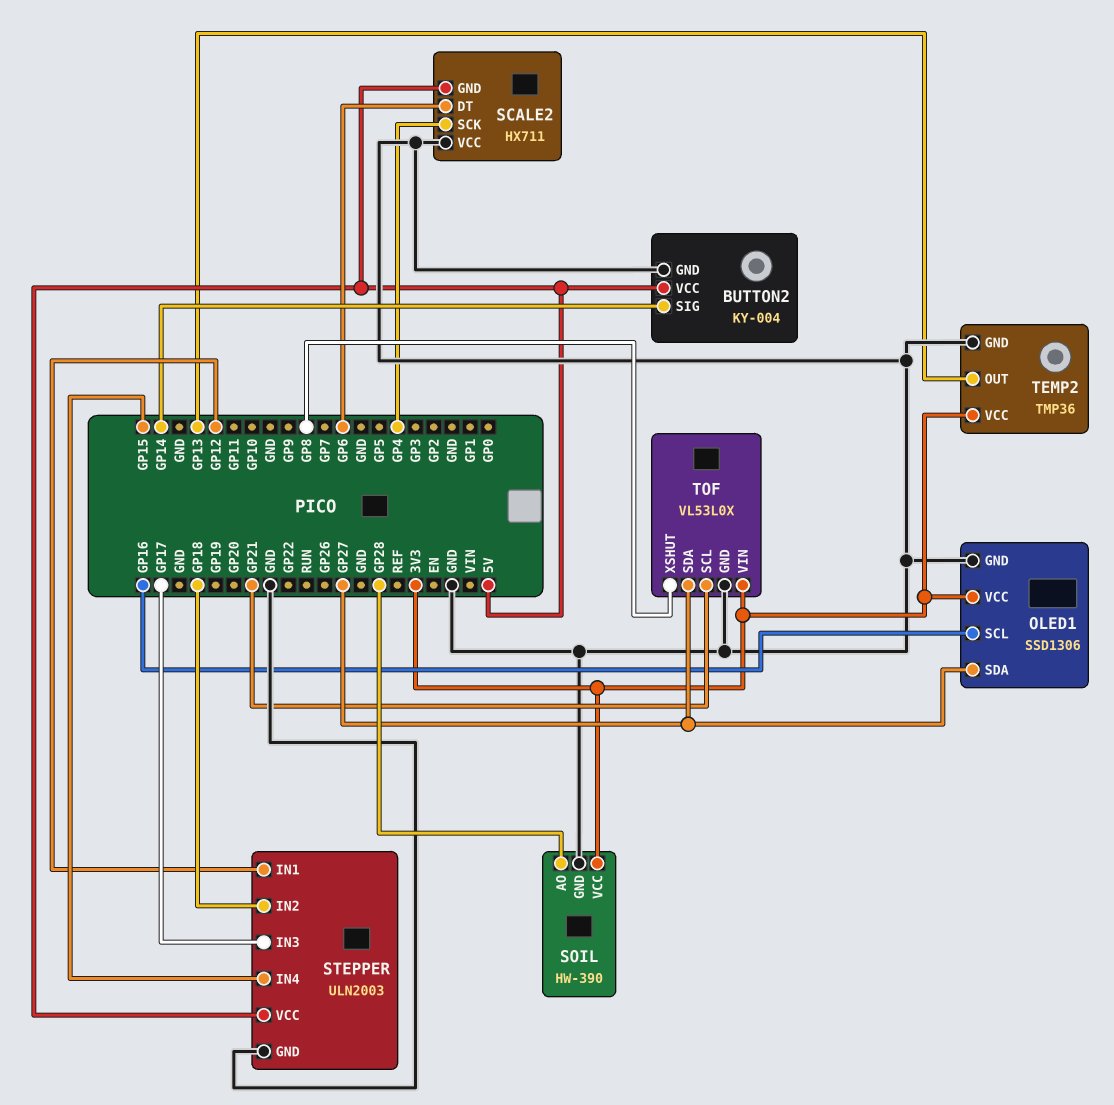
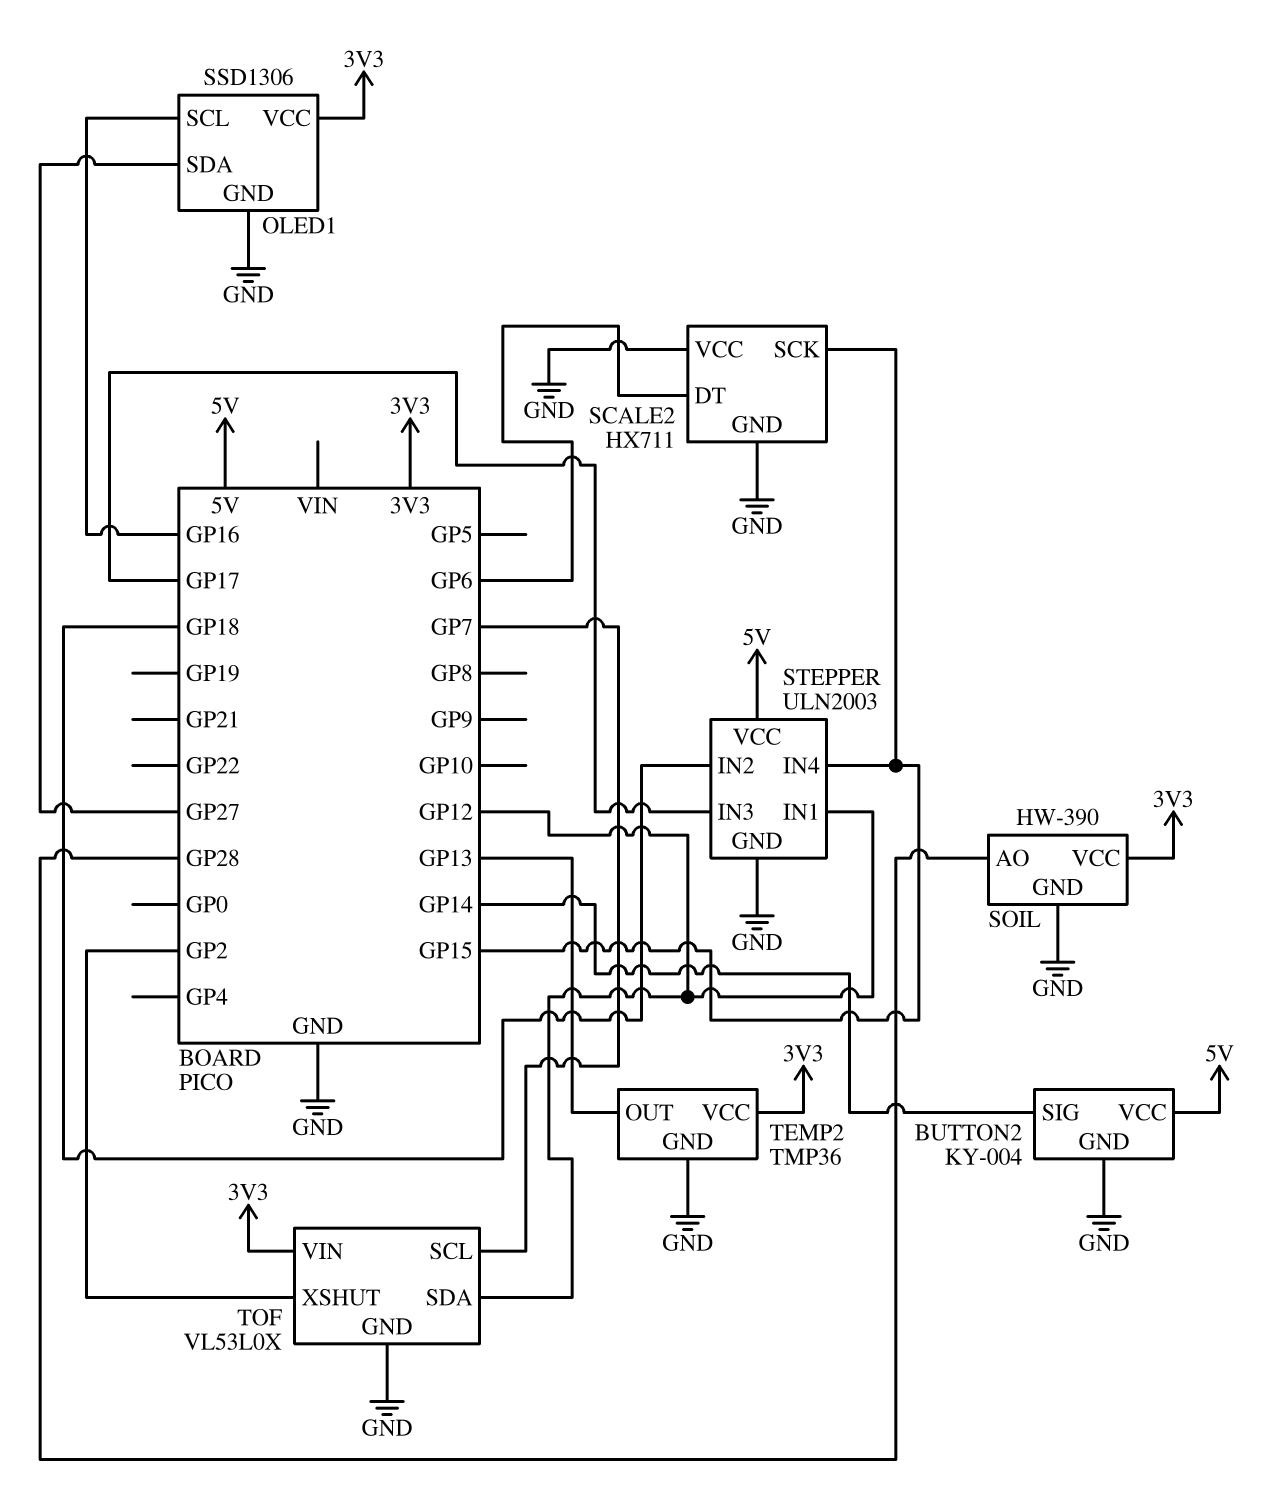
SCALE2 pin GND: 5V -> GND
SCALE2 pin SCK: GP4 -> GP15
TOF pin SCL: GP21 -> GP7
TOF pin SDA: GP27 -> GP12
TOF pin XSHUT: GP8 -> GP2

